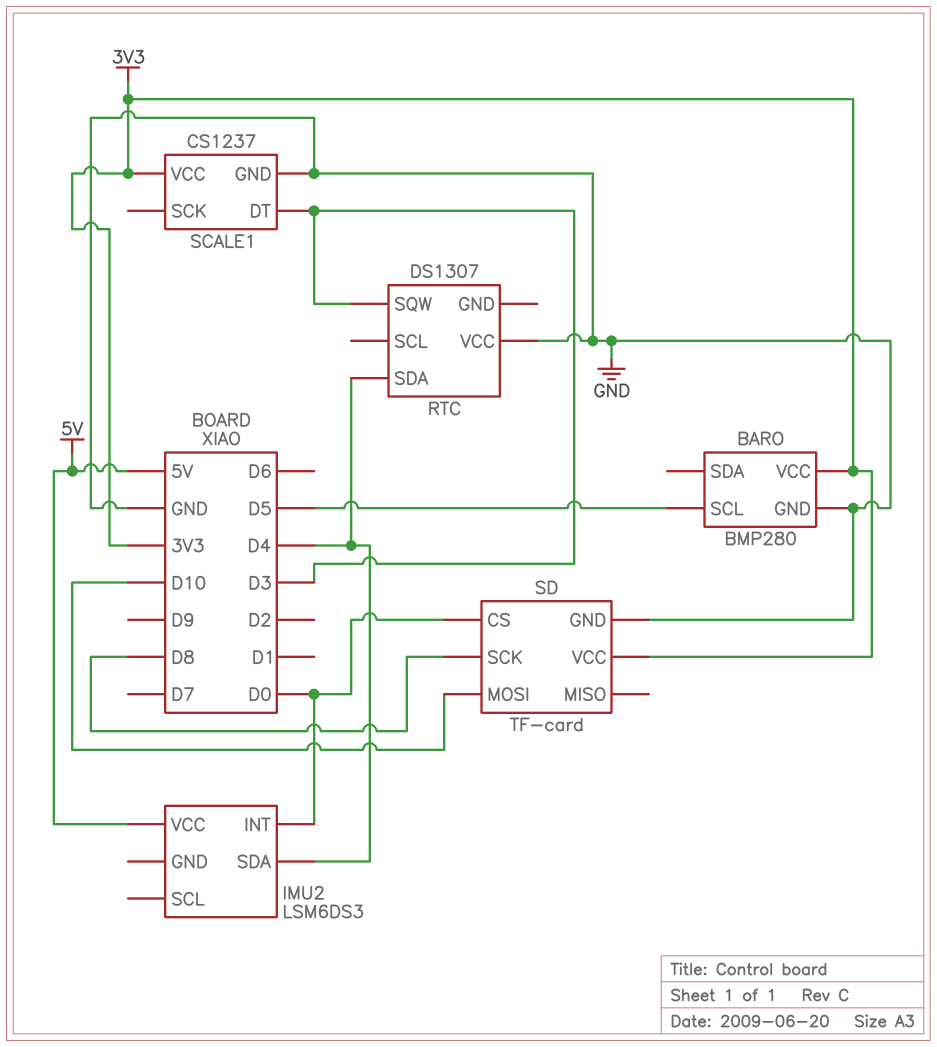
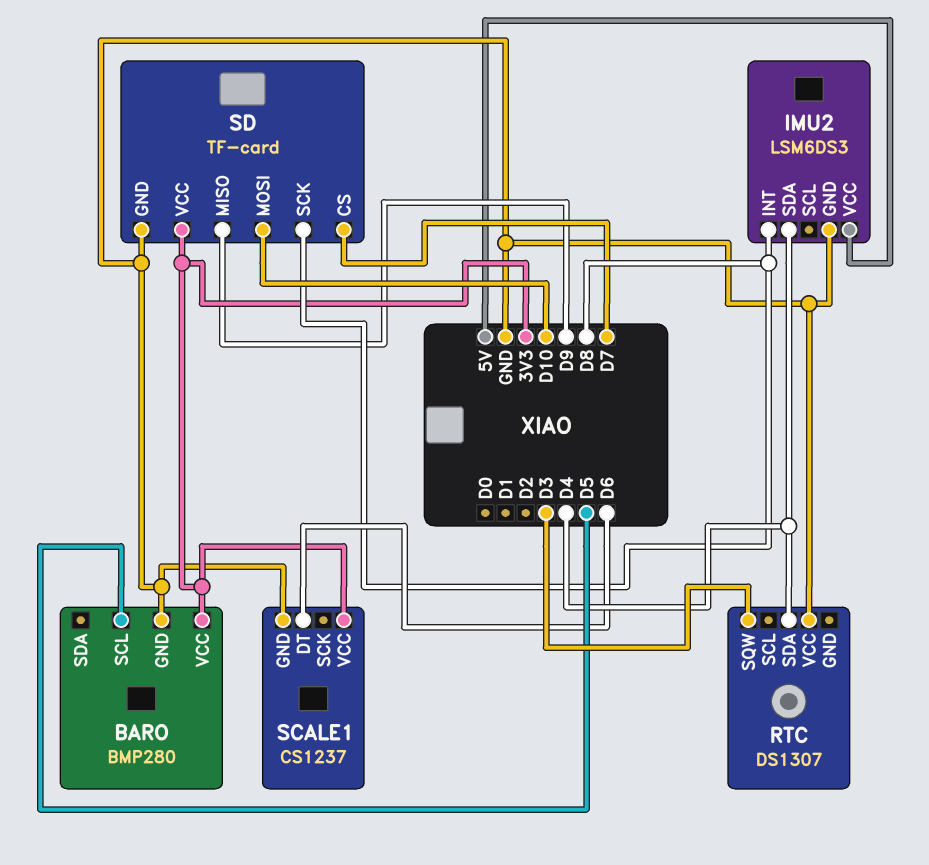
IMU2 pin GND: none -> GND
IMU2 pin INT: D0 -> D8
SCALE1 pin DT: D3 -> D6
SD pin CS: D0 -> D7
SD pin MISO: none -> D9

